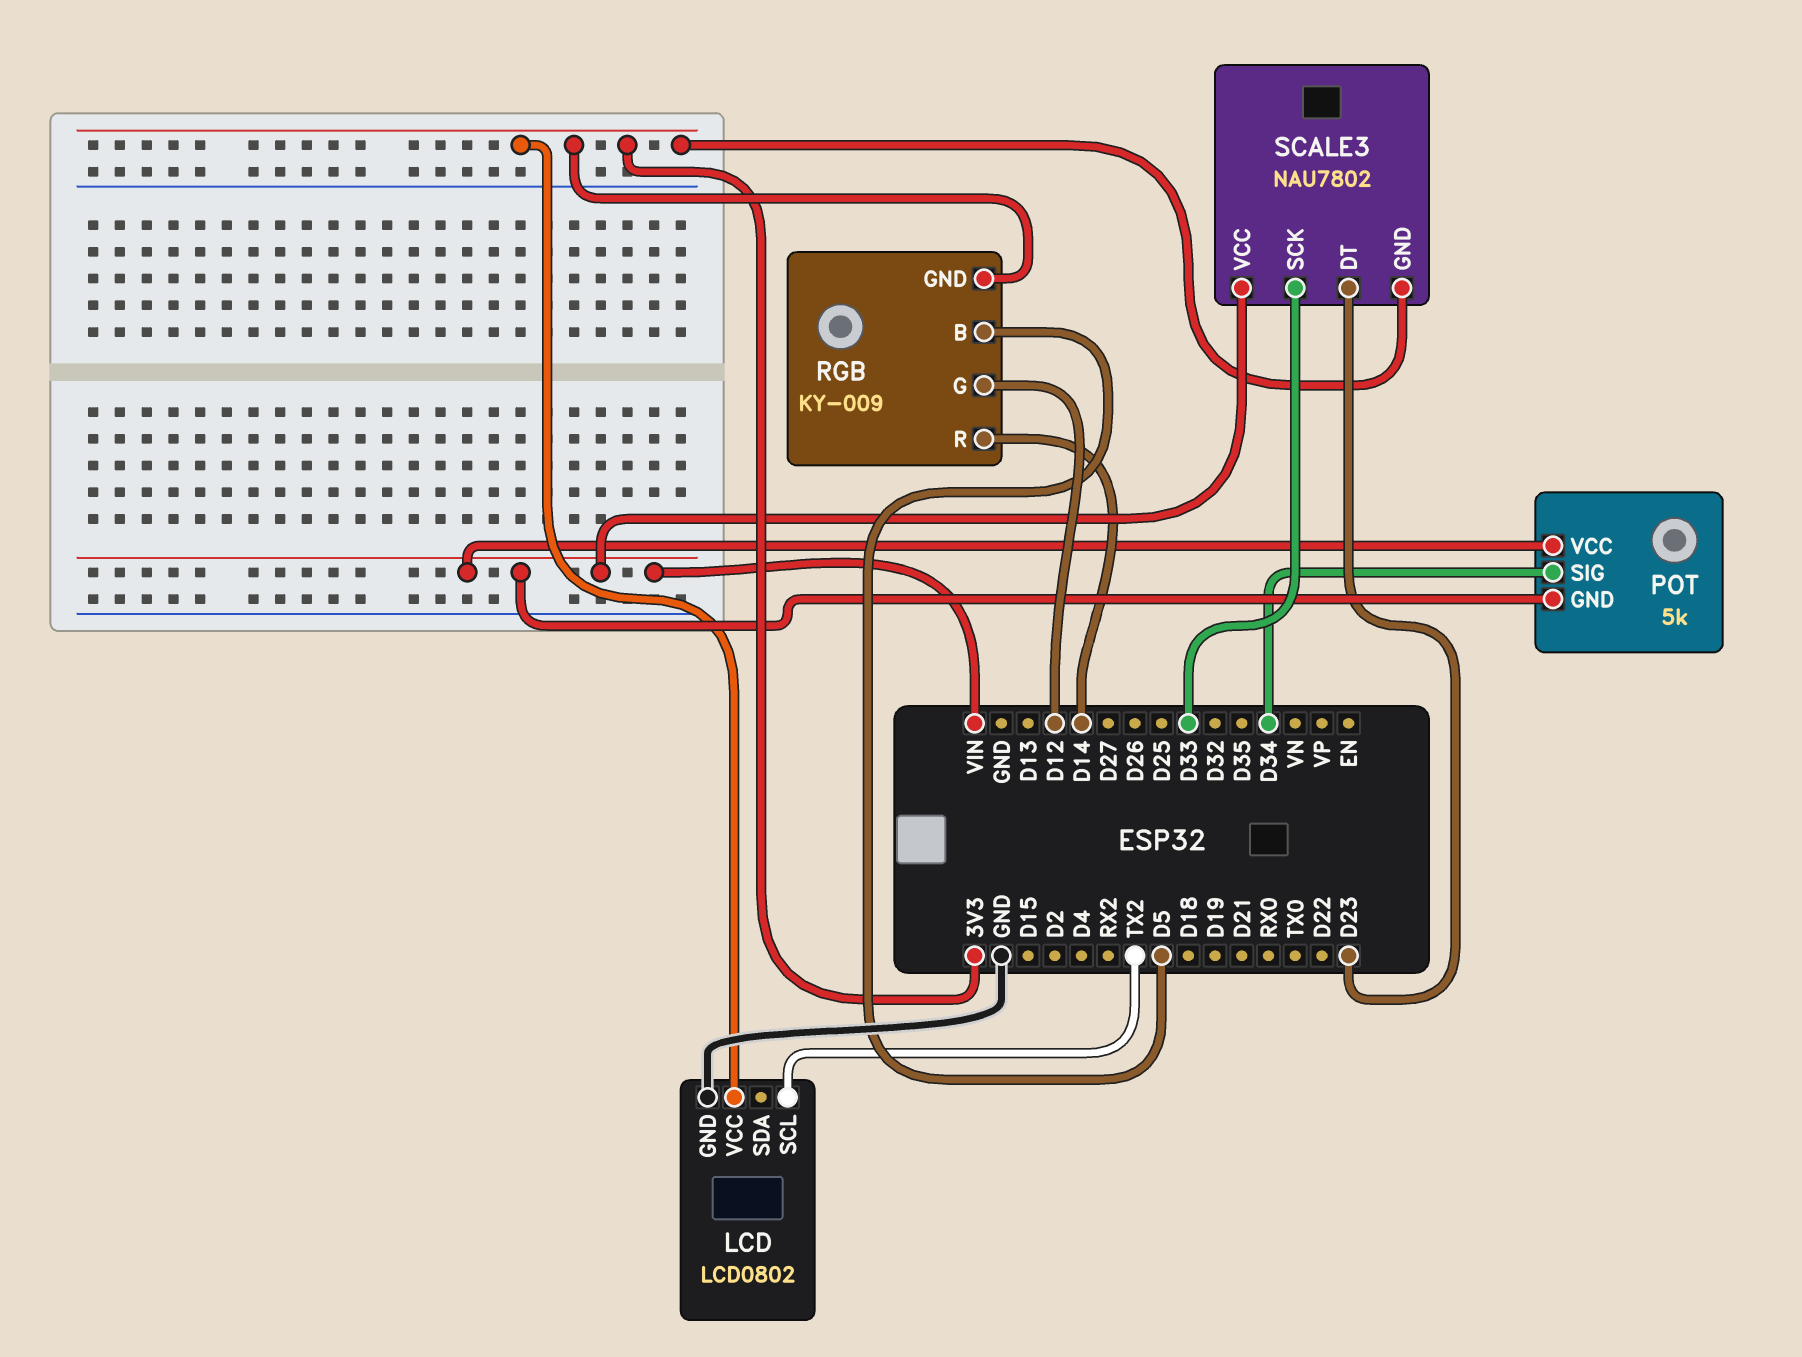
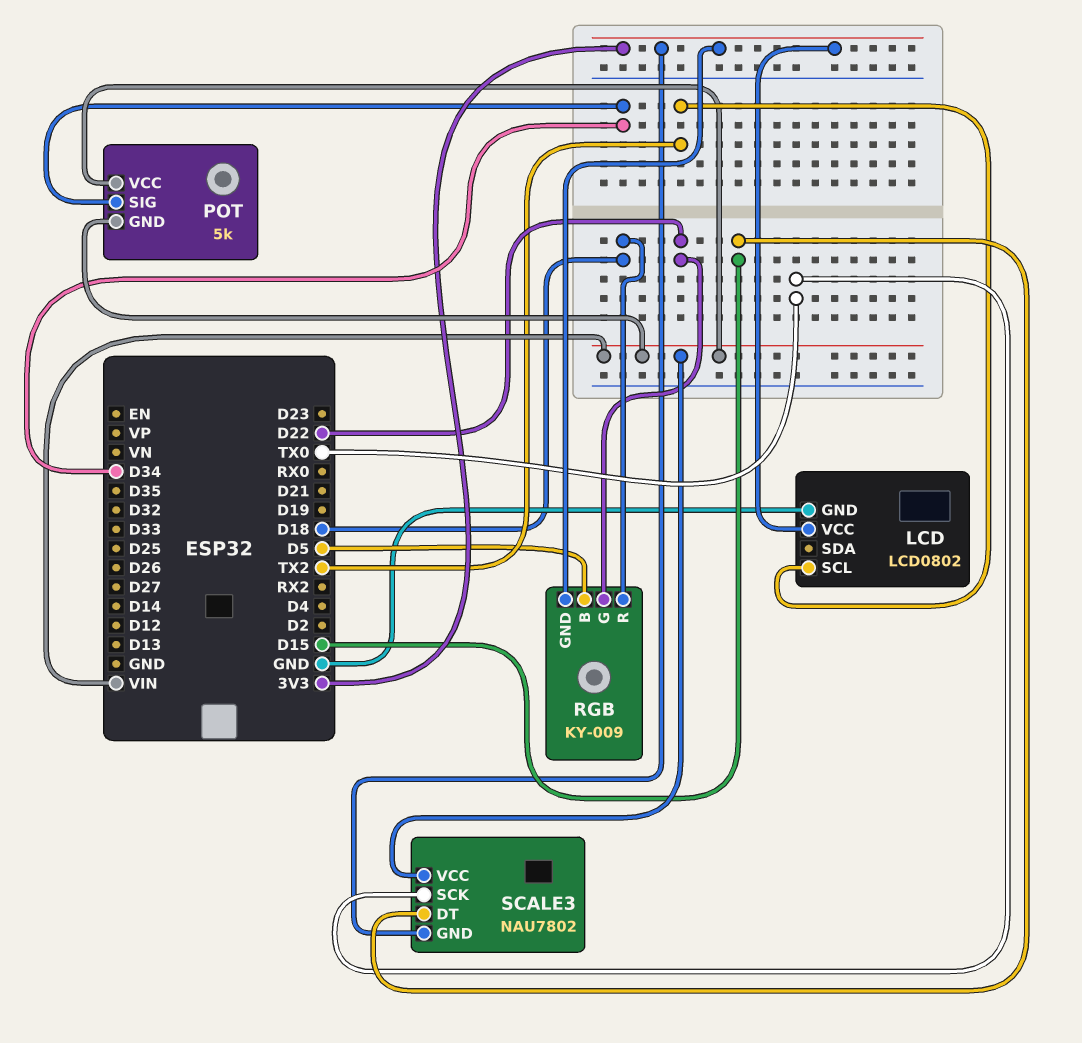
RGB pin G: D12 -> D22
RGB pin R: D14 -> D18
SCALE3 pin DT: D23 -> D15
SCALE3 pin SCK: D33 -> TX0

